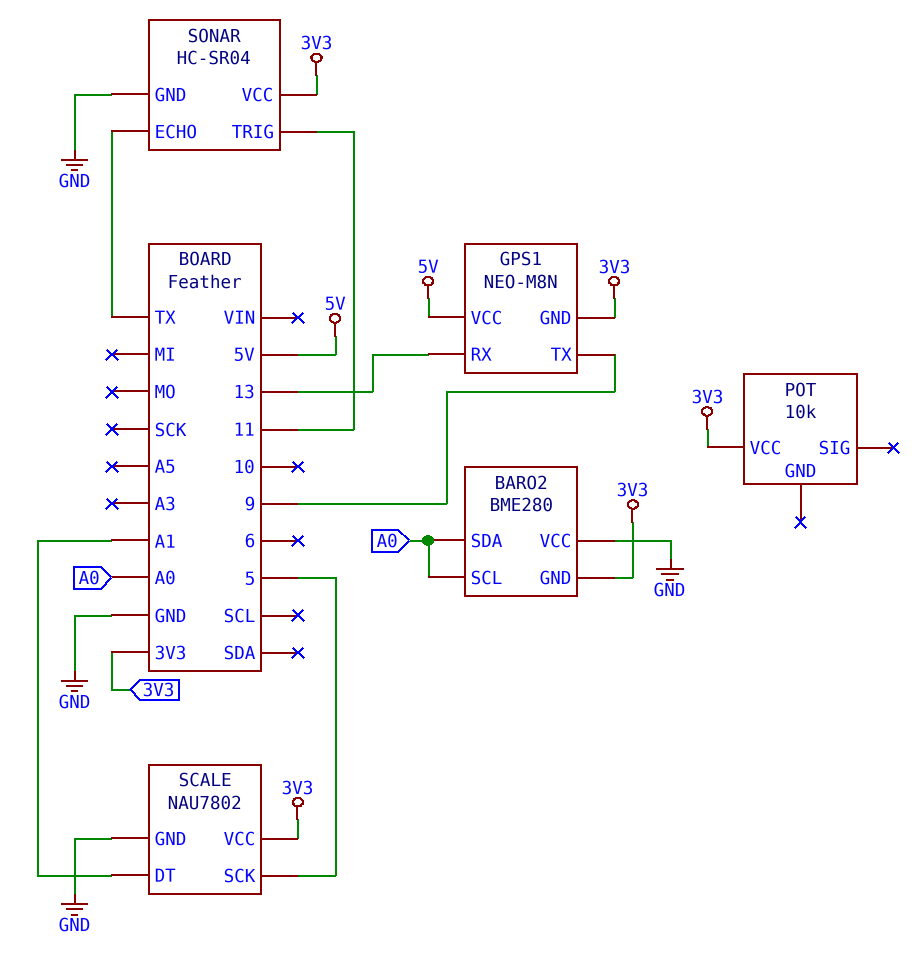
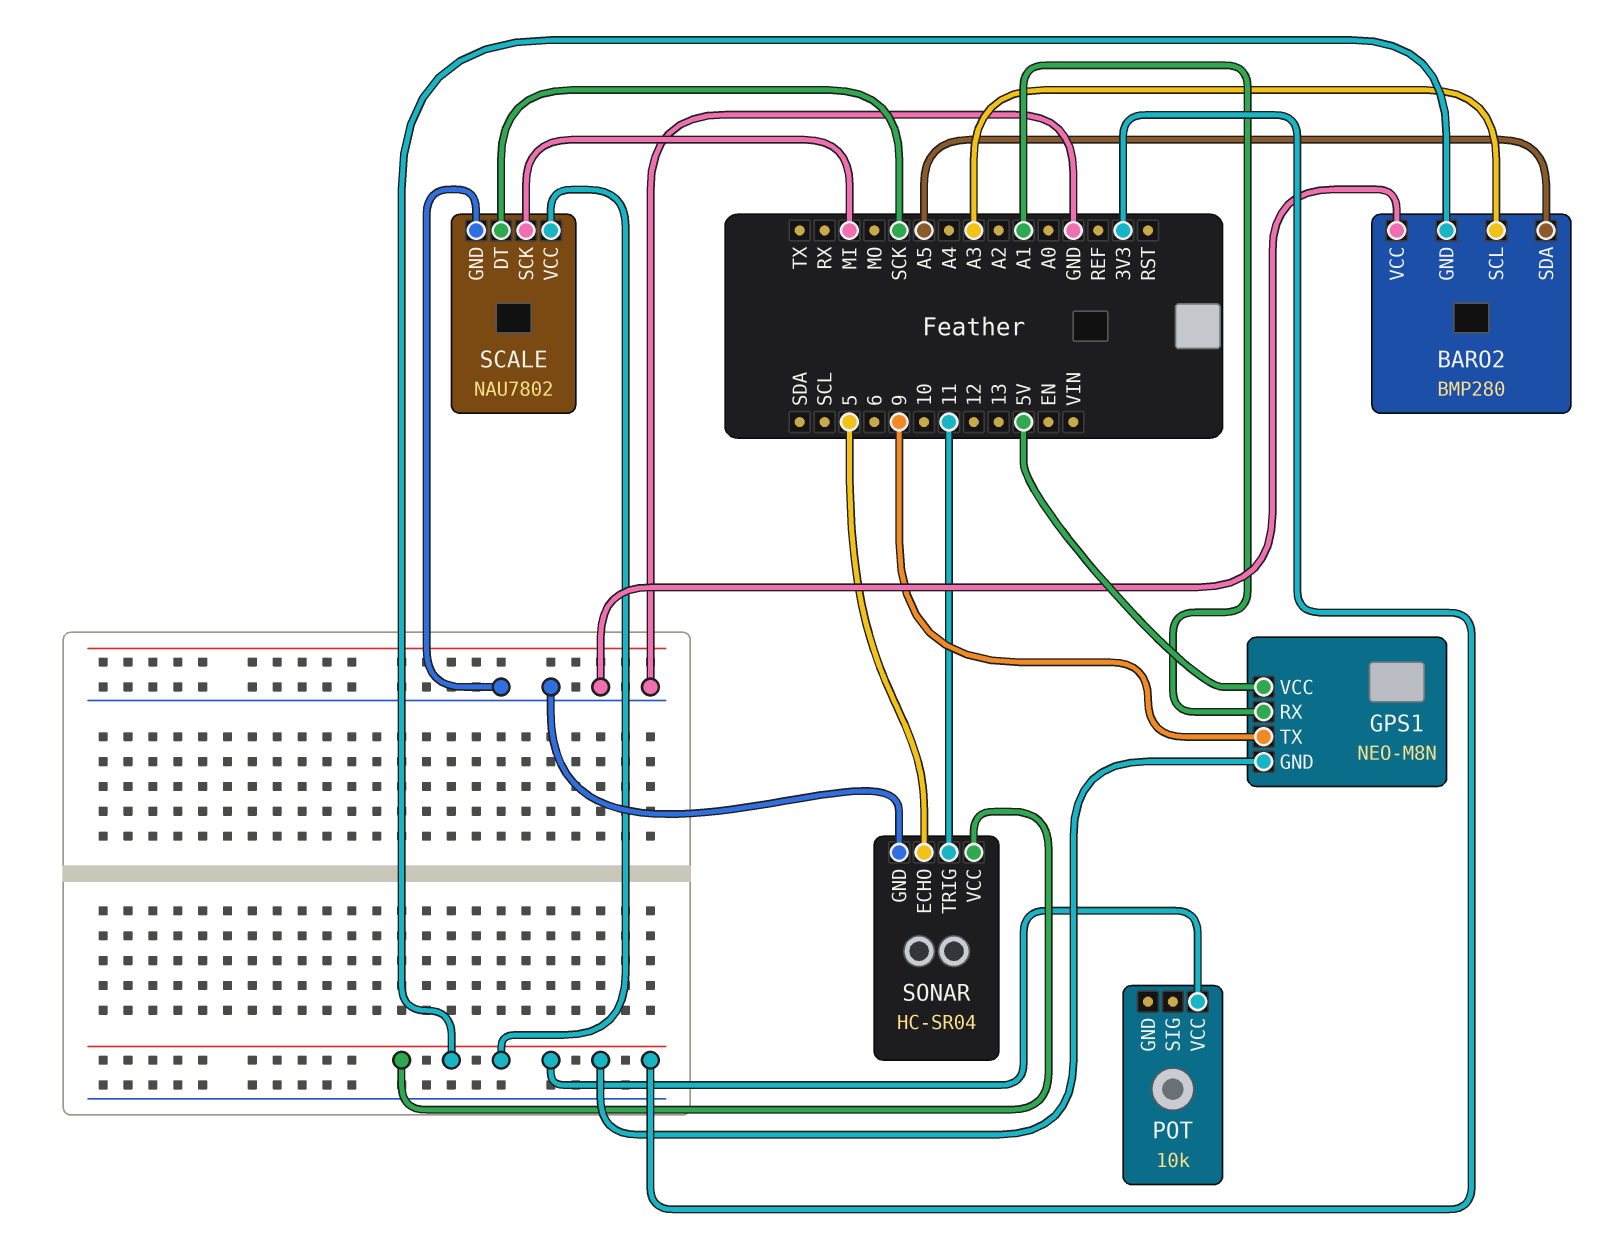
BARO2: BME280 -> BMP280
BARO2 pin SCL: A0 -> A3
BARO2 pin SDA: A0 -> A5
GPS1 pin RX: 13 -> A1
SCALE pin DT: A1 -> SCK
SCALE pin SCK: 5 -> MI
SONAR pin ECHO: TX -> 5

